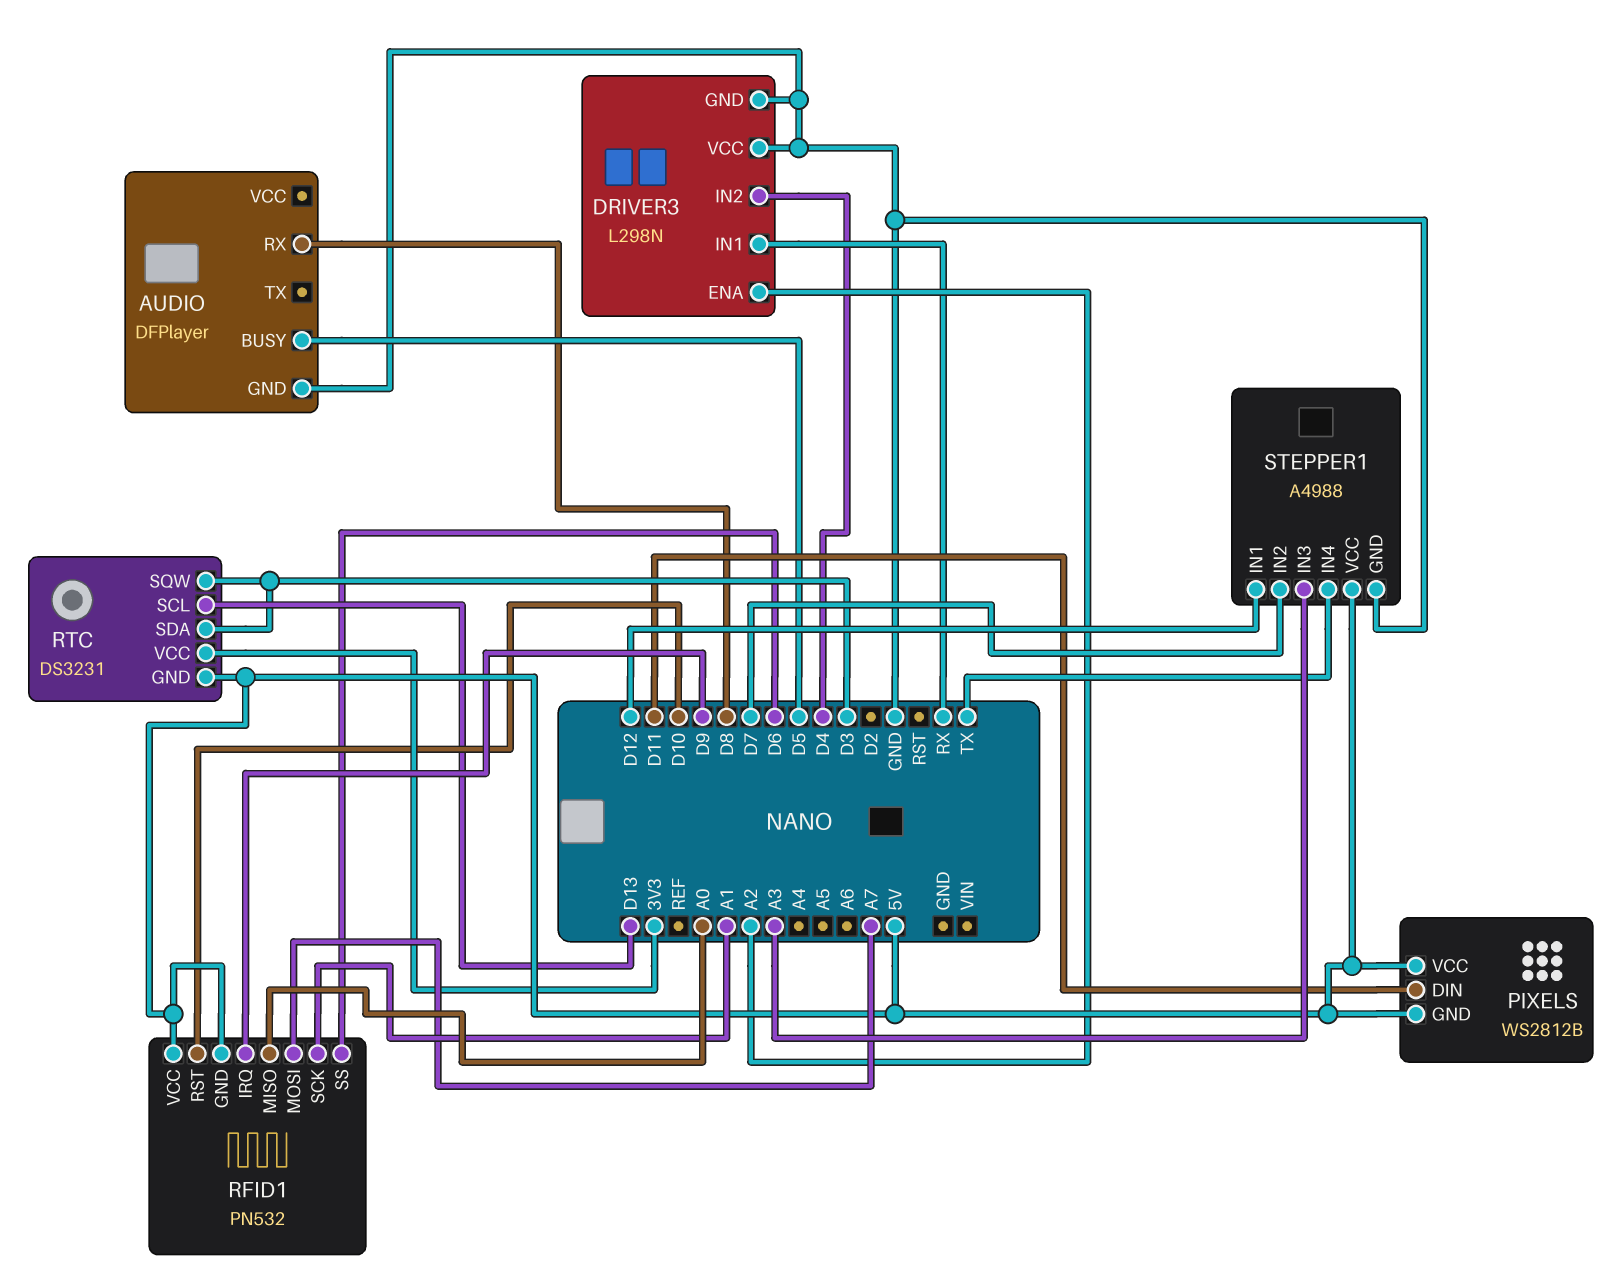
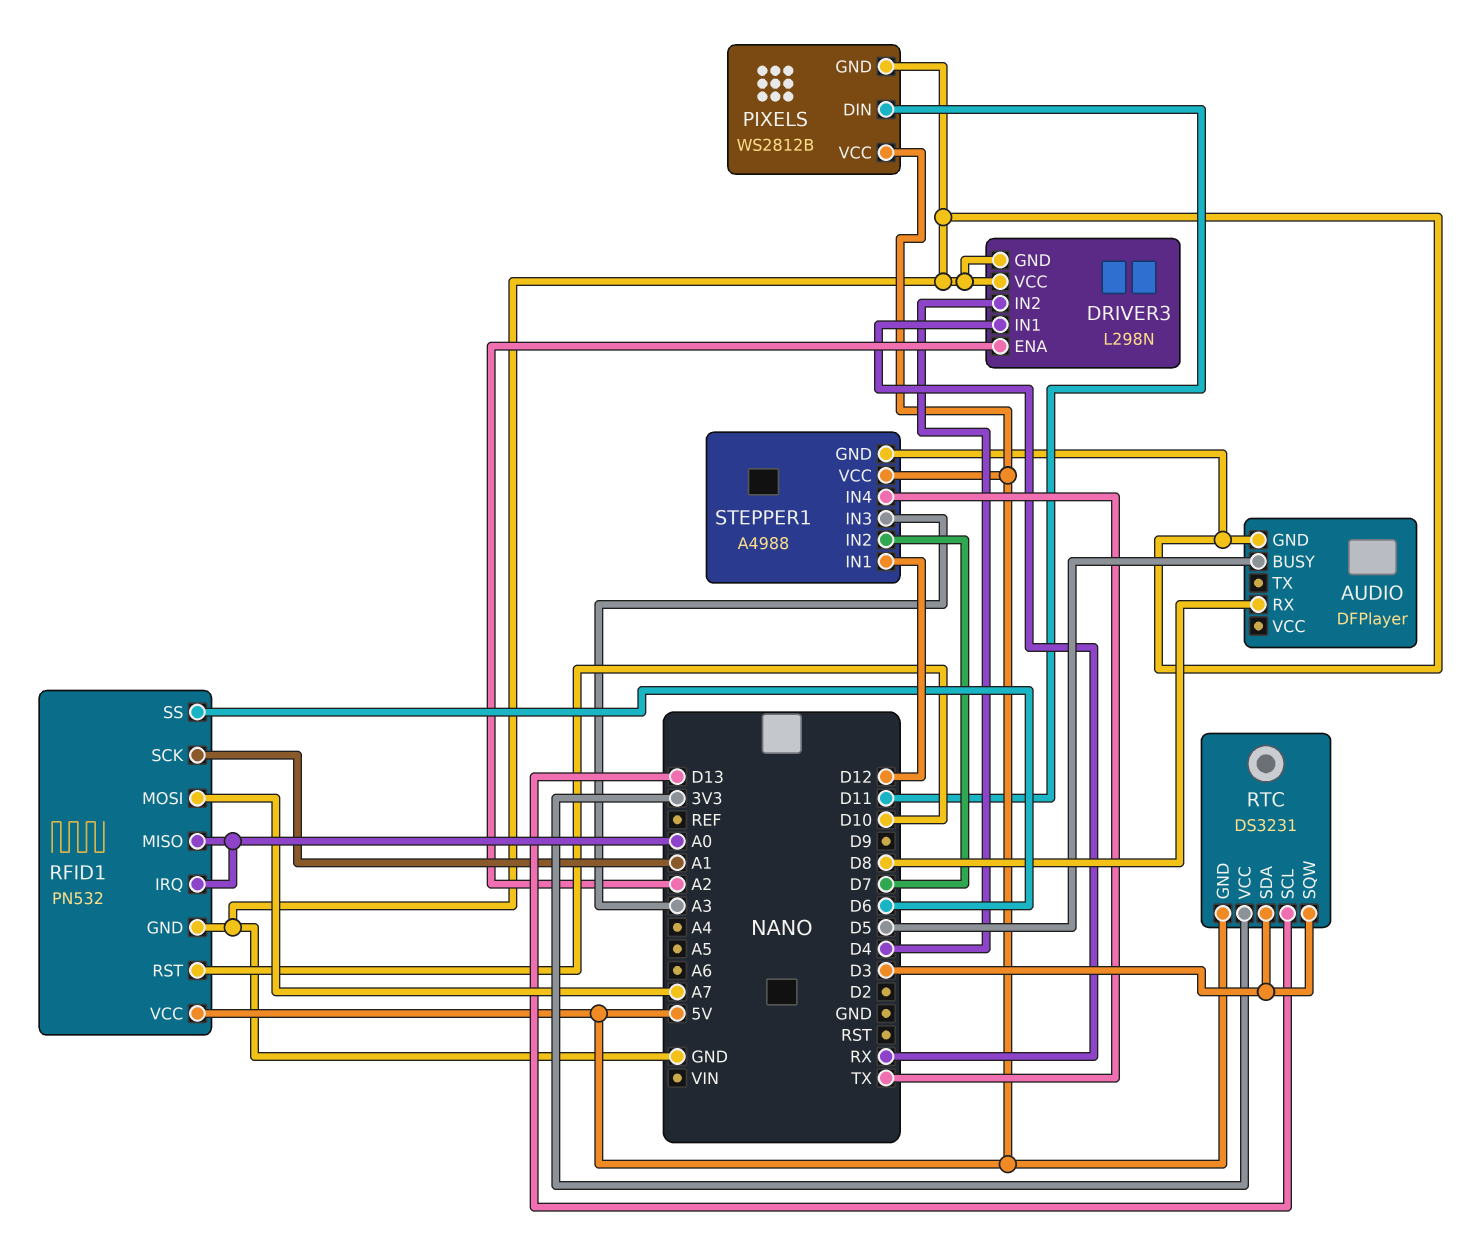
PIXELS pin GND: 5V -> GND
RFID1 pin GND: 5V -> GND
RFID1 pin IRQ: D9 -> A0

